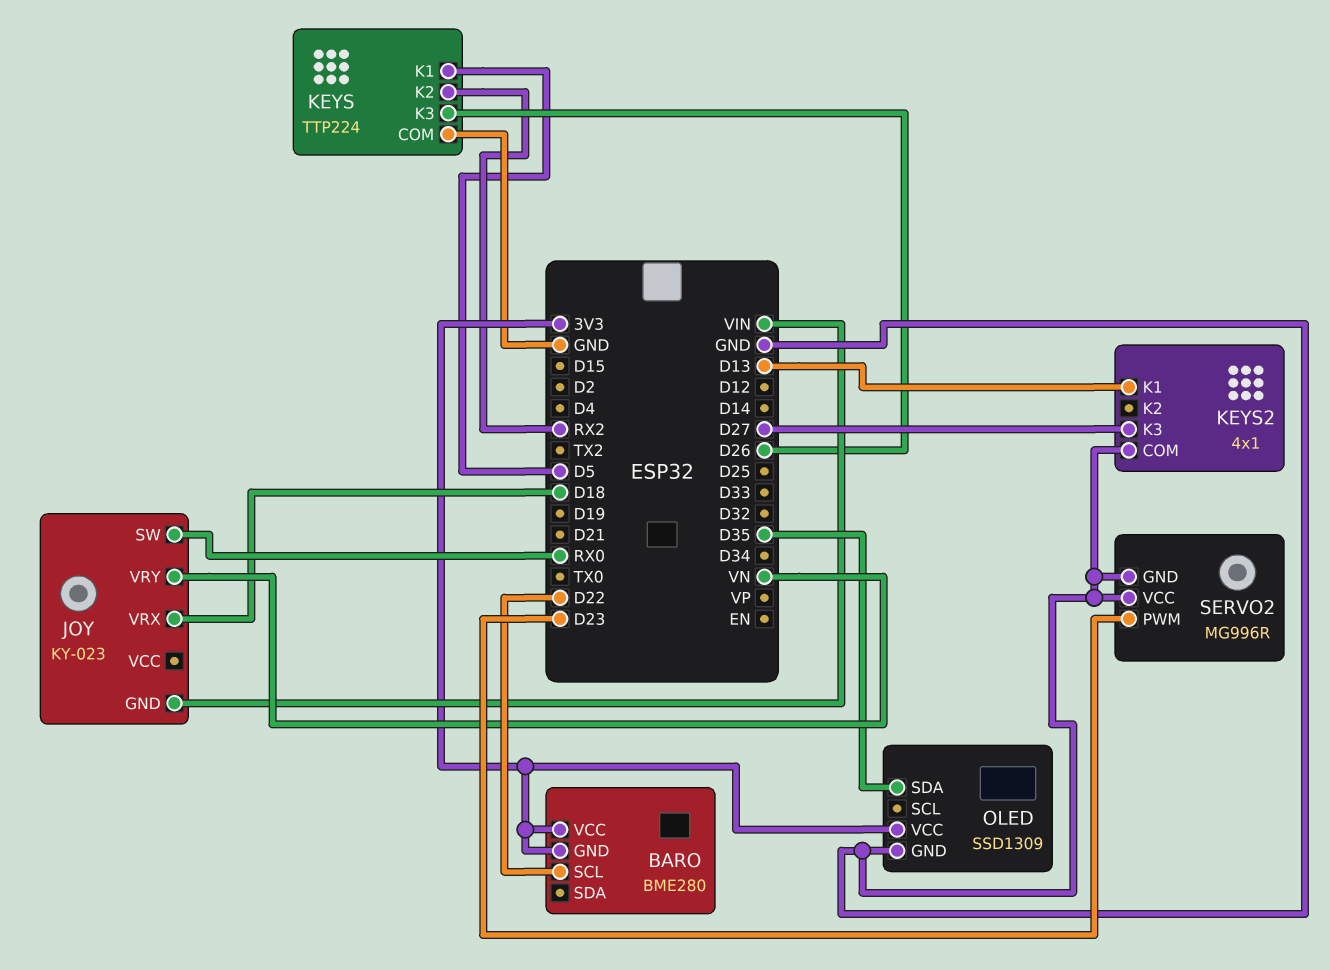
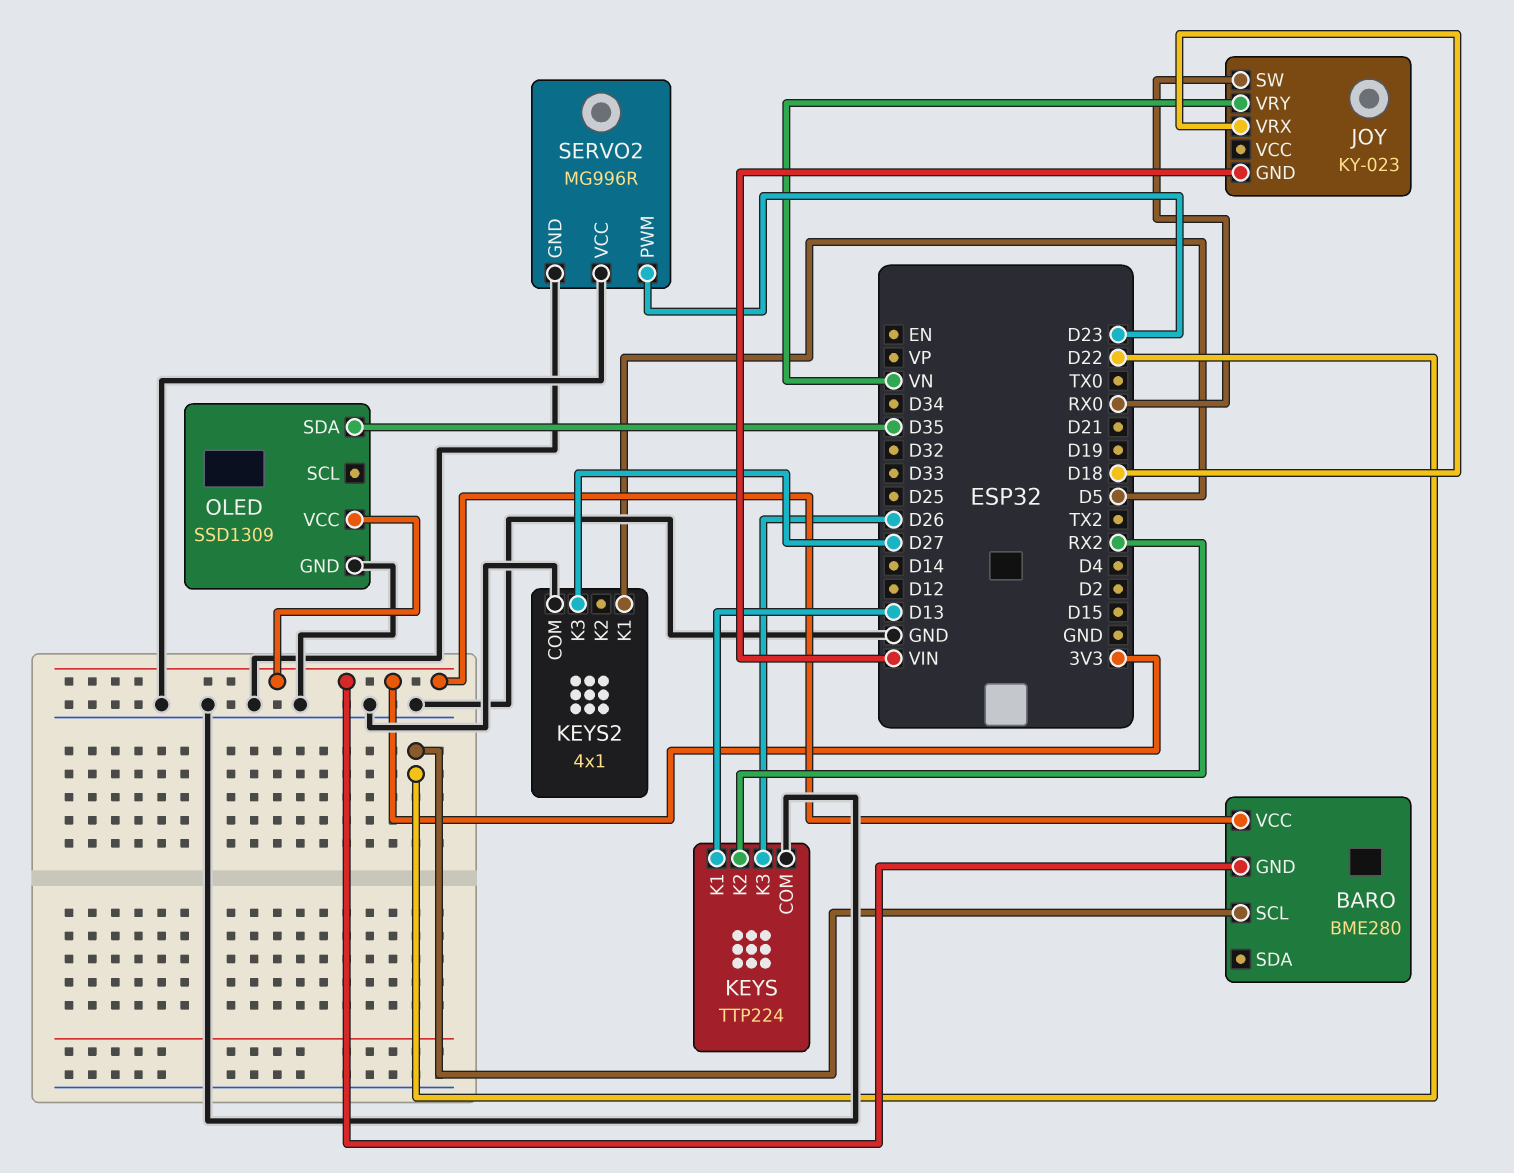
KEYS pin K1: D5 -> D13
KEYS2 pin K1: D13 -> D5

